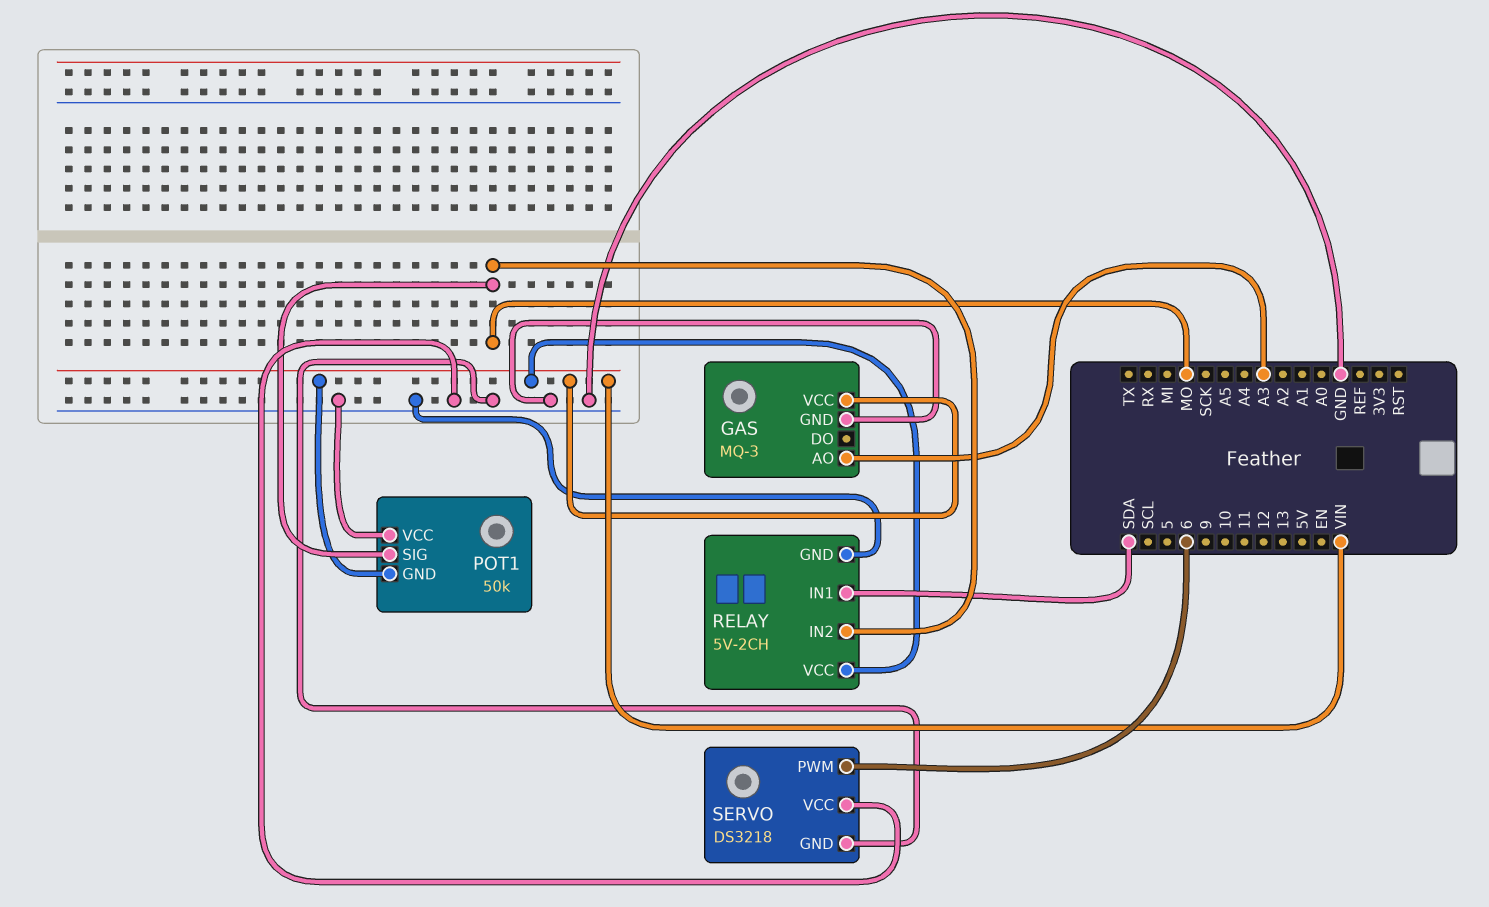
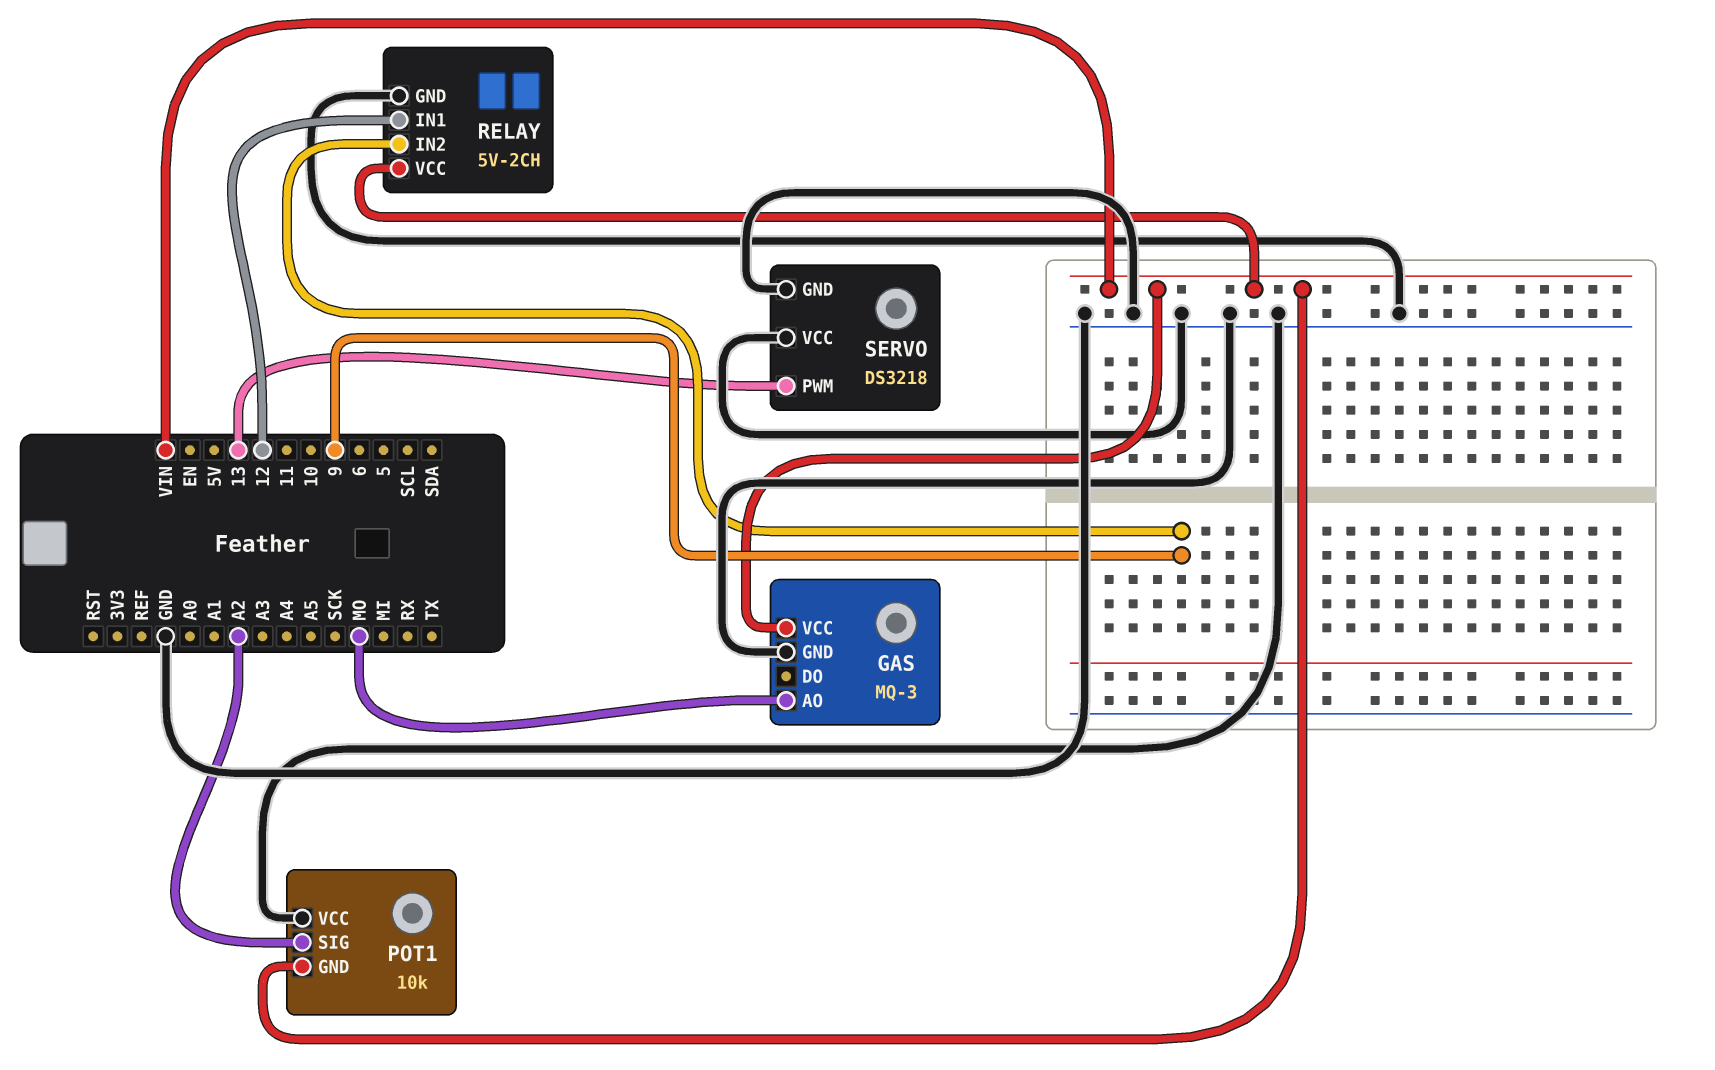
GAS pin AO: A3 -> MO
POT1: 50k -> 10k
POT1 pin SIG: MO -> A2
RELAY pin IN1: SDA -> 12
RELAY pin IN2: MO -> 9
SERVO pin PWM: 6 -> 13

